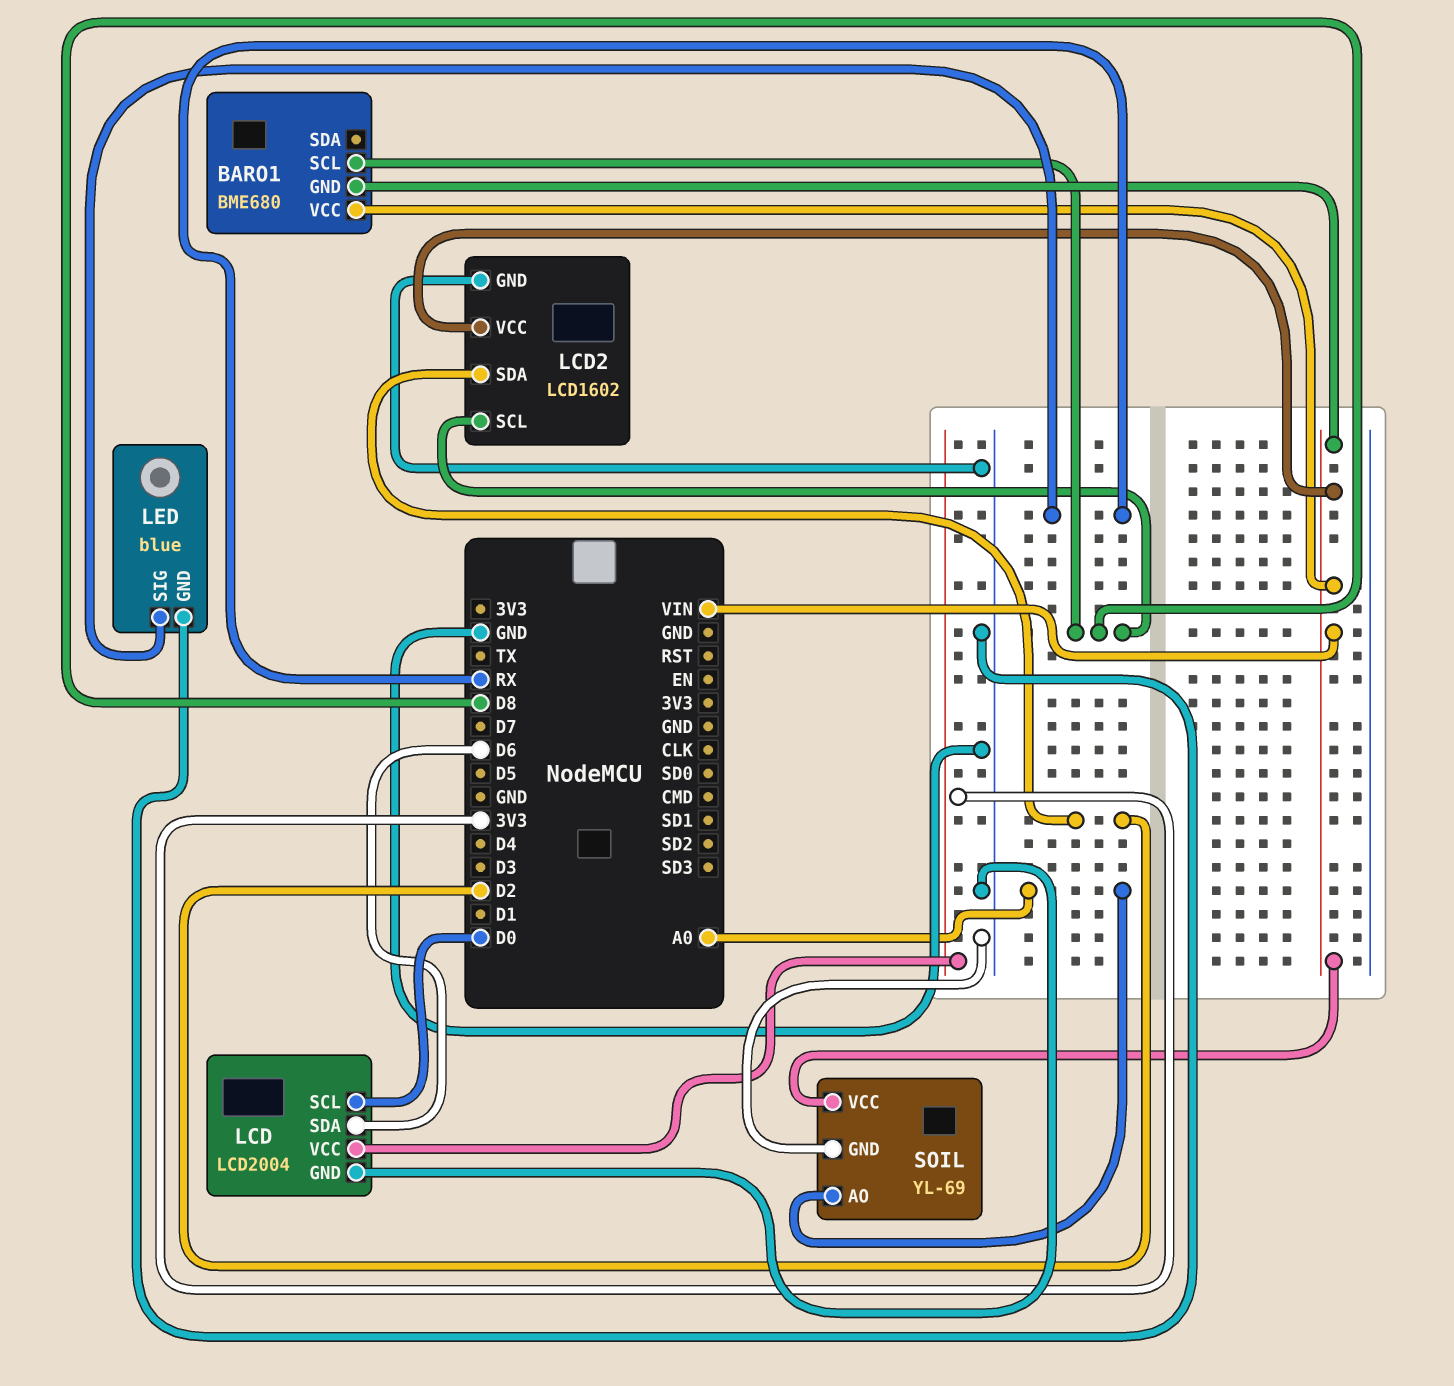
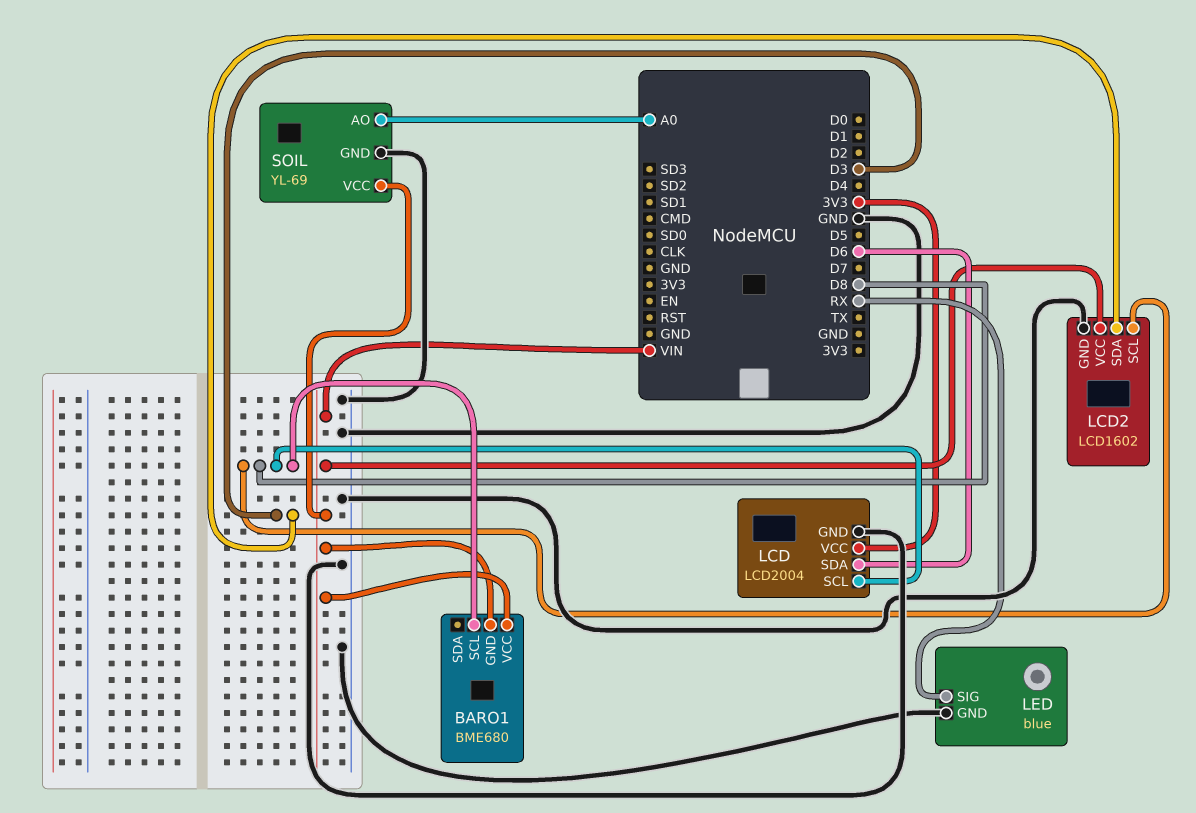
LCD pin SCL: D0 -> D8
LCD2 pin SDA: D2 -> D3

